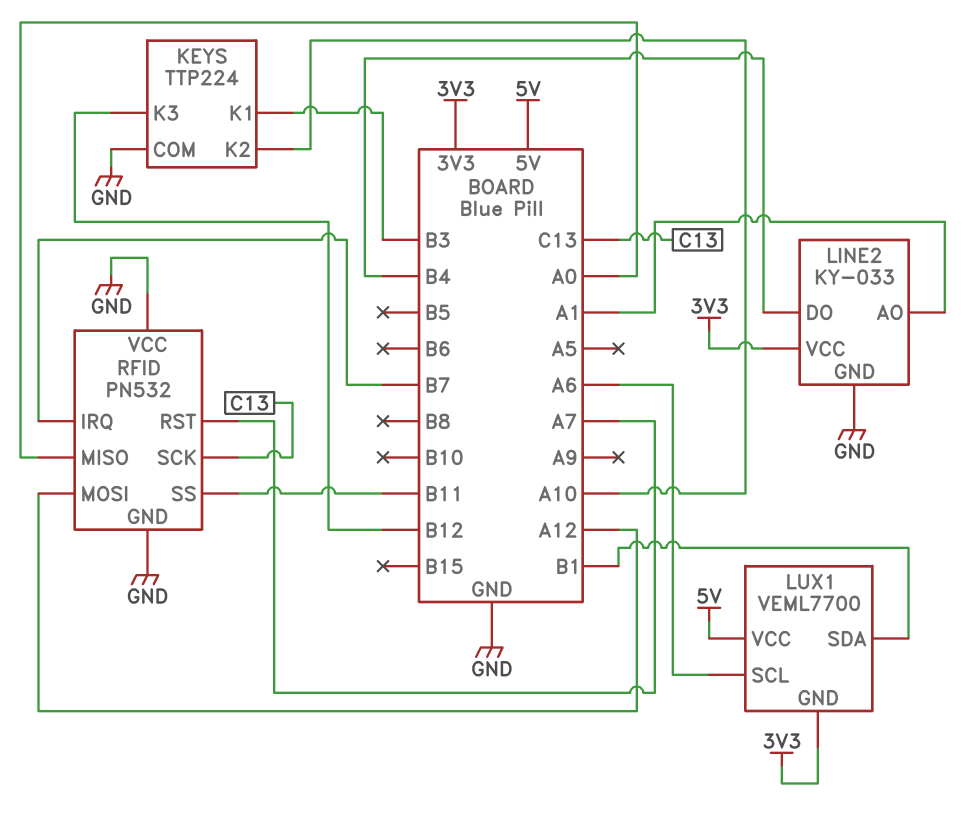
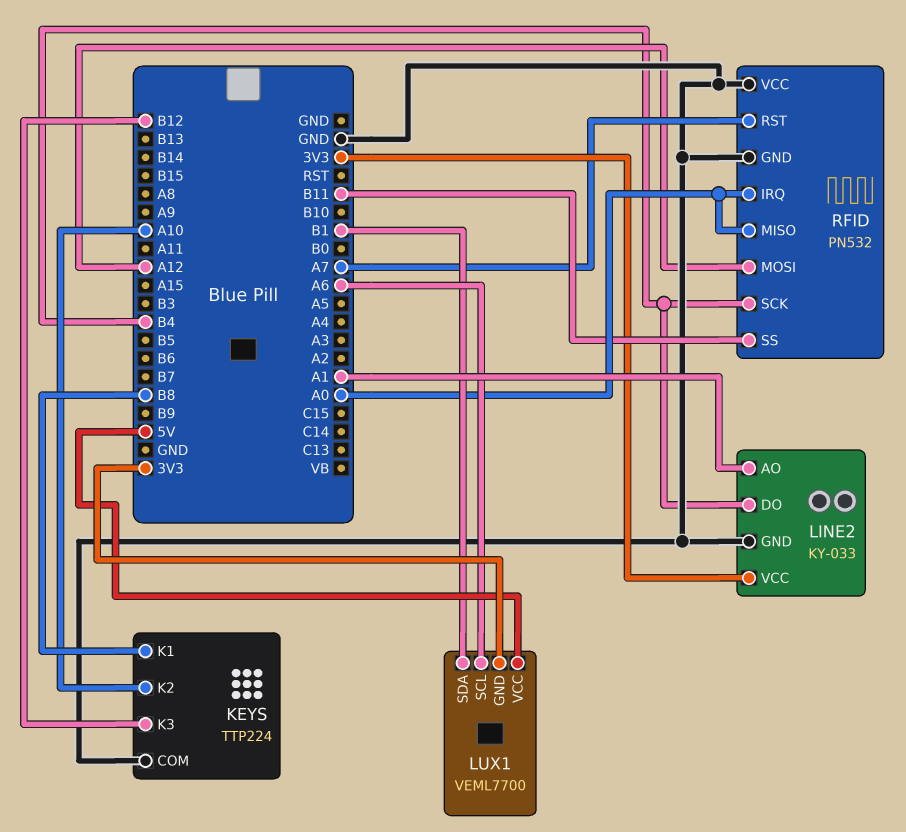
KEYS pin K1: B3 -> B8
RFID pin IRQ: B7 -> A0
RFID pin SCK: C13 -> B4

